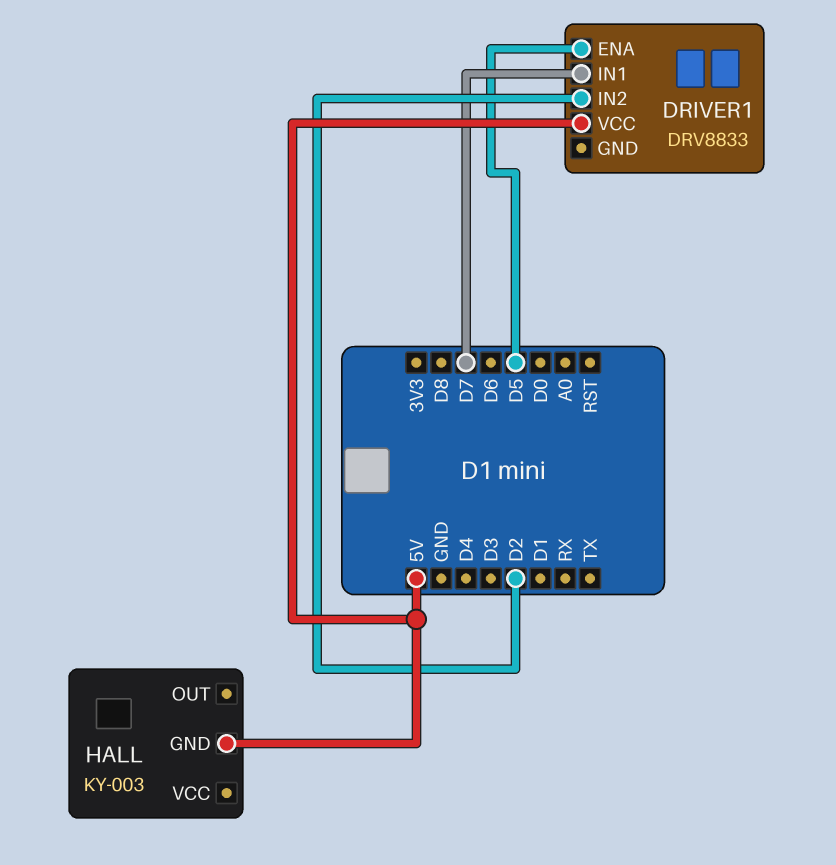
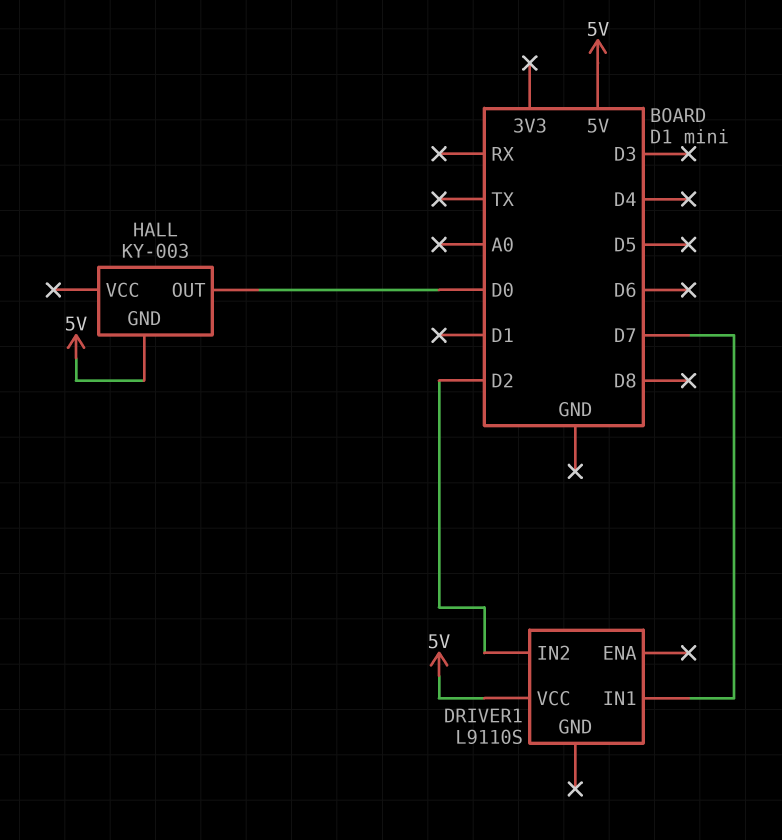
DRIVER1: DRV8833 -> L9110S
DRIVER1 pin ENA: D5 -> none
HALL pin OUT: none -> D0

